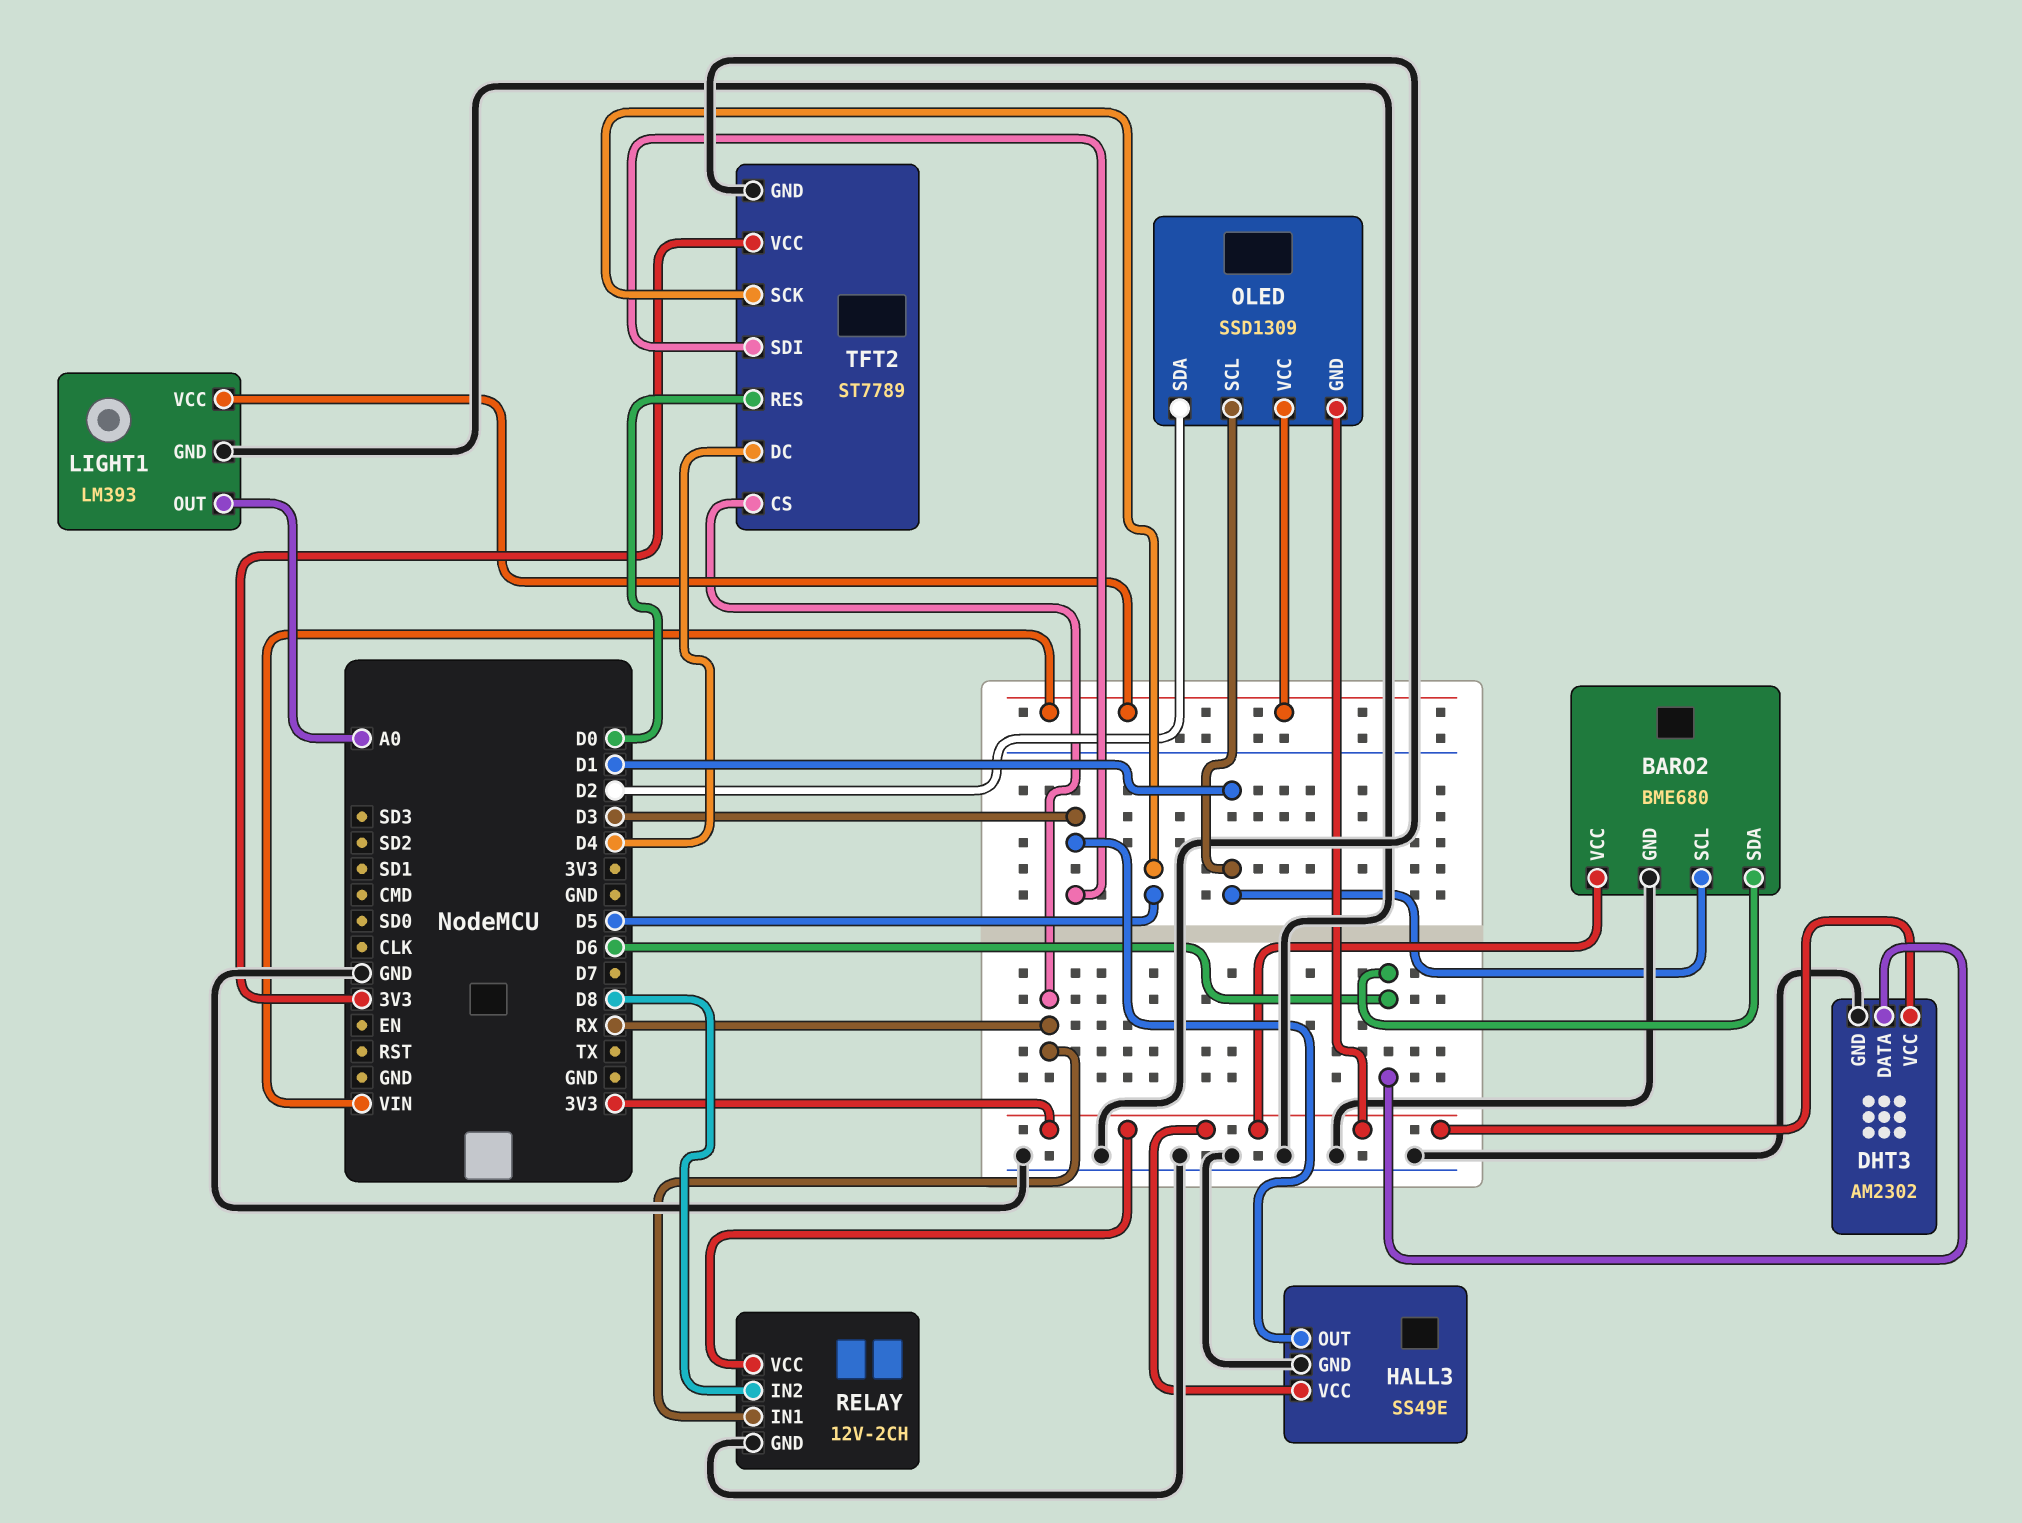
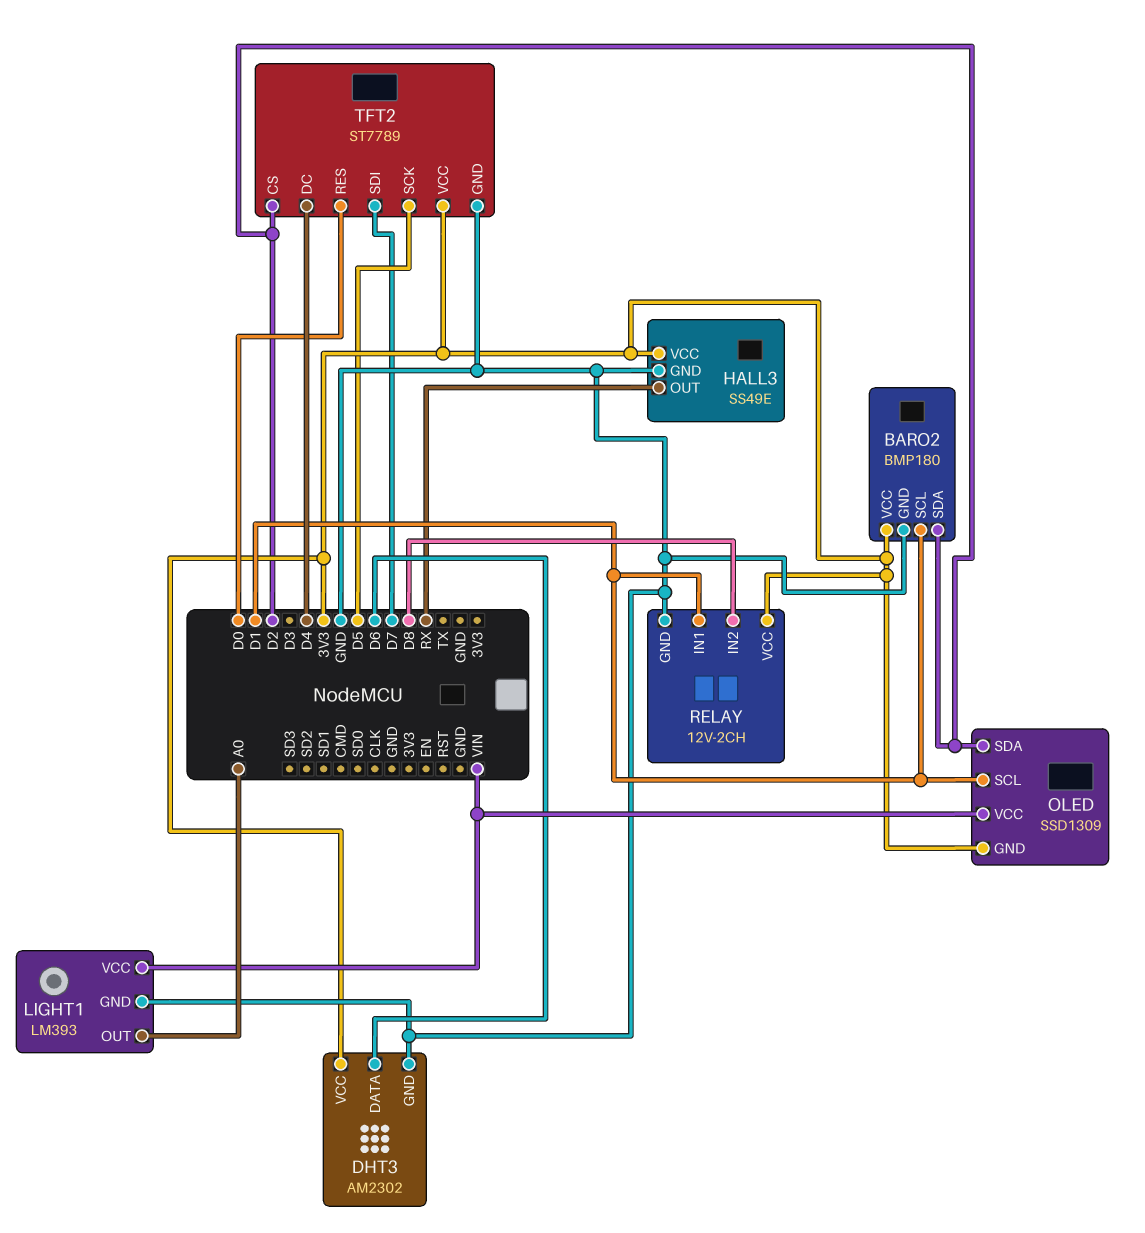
BARO2: BME680 -> BMP180
BARO2 pin SDA: D6 -> D2
HALL3 pin OUT: D3 -> RX
RELAY pin IN1: RX -> D1
TFT2 pin CS: RX -> D2
TFT2 pin SDI: D3 -> D7

